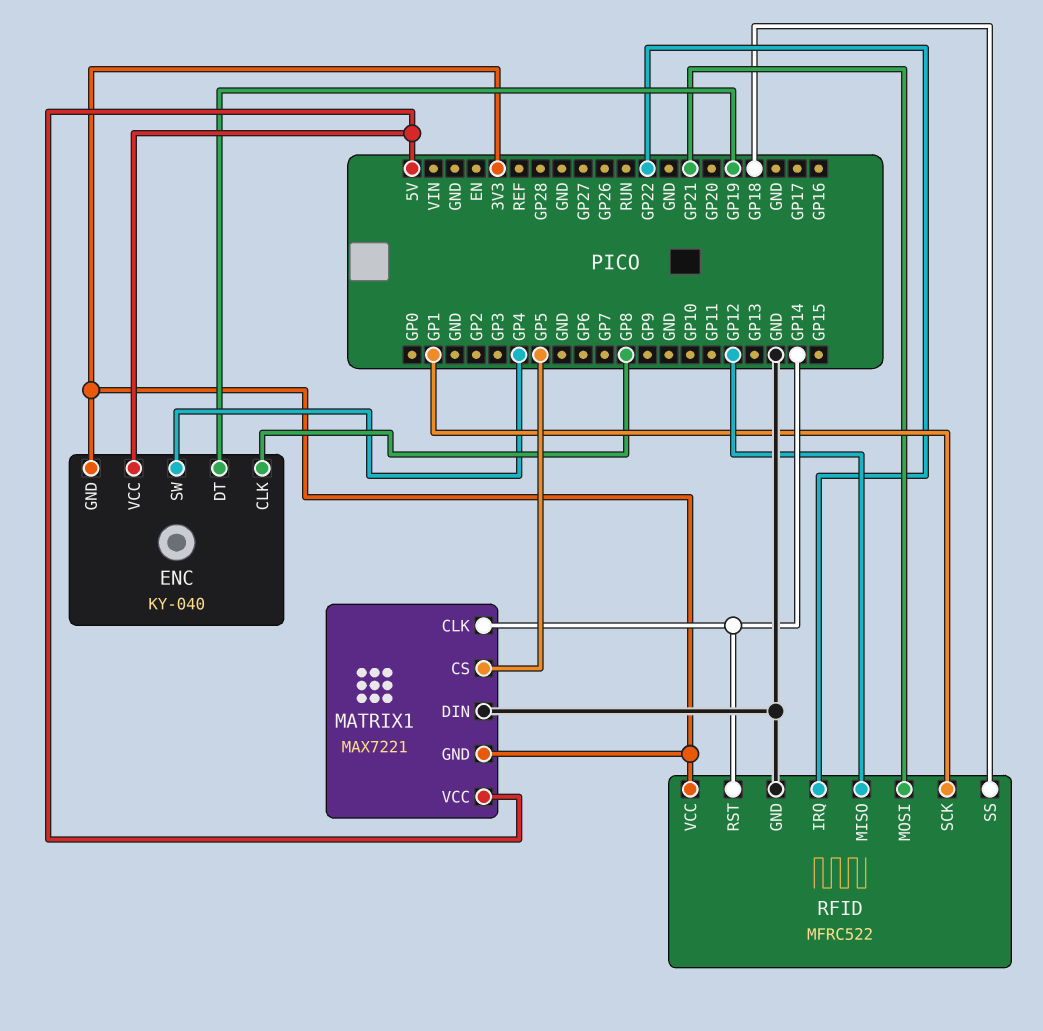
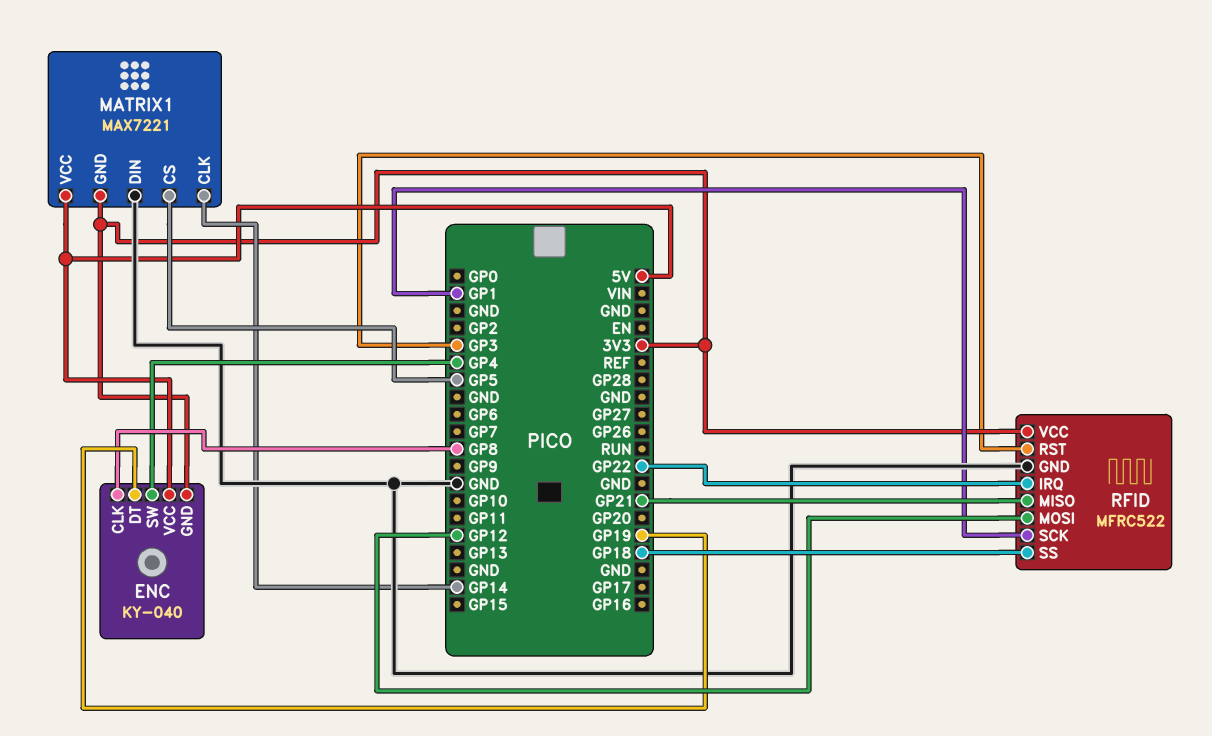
RFID pin MISO: GP12 -> GP21
RFID pin MOSI: GP21 -> GP12
RFID pin RST: GP14 -> GP3

